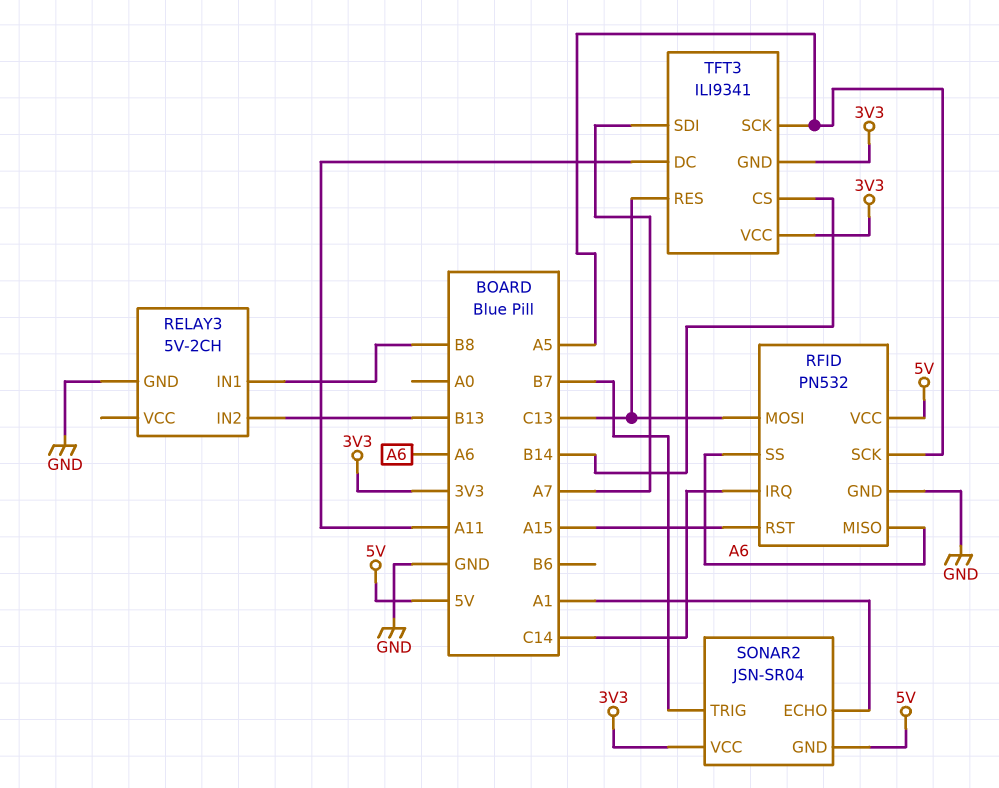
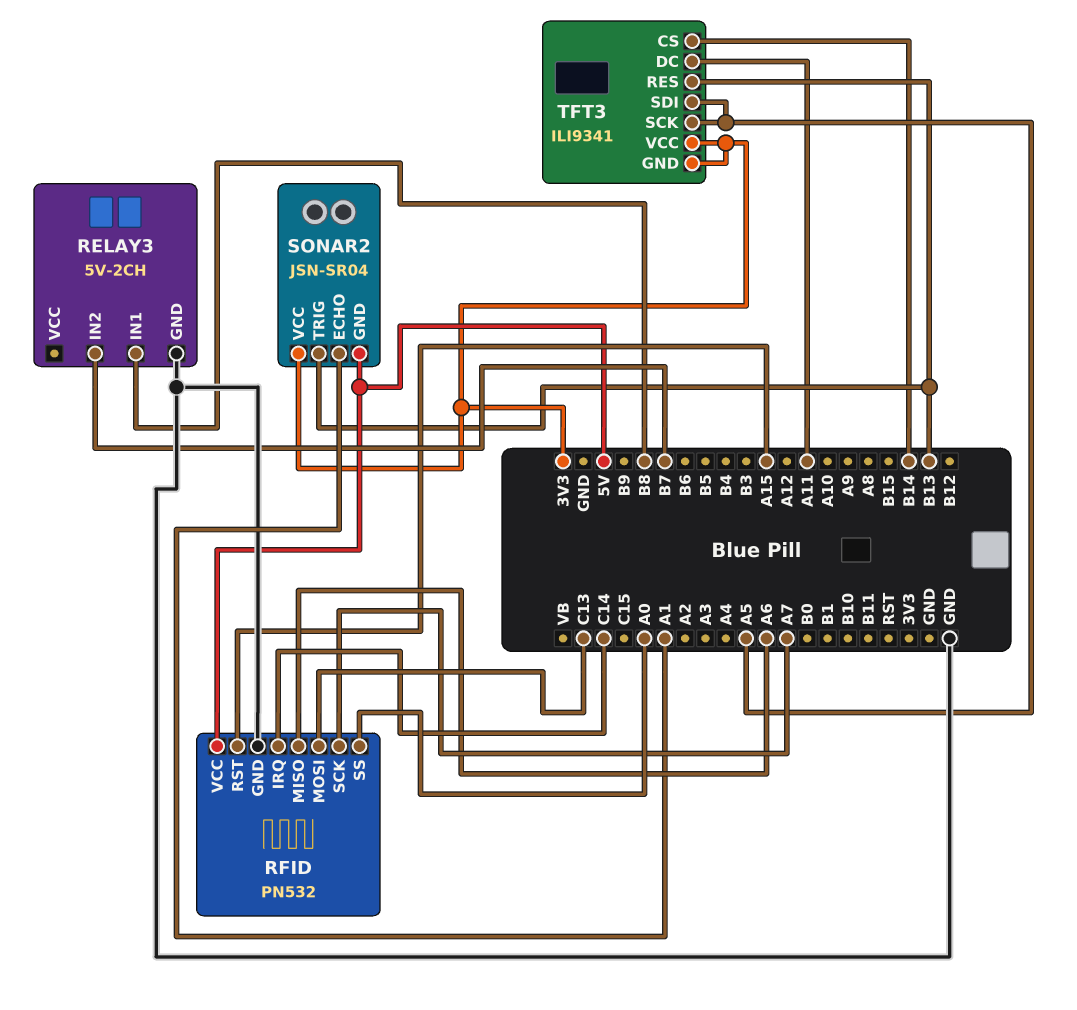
RELAY3 pin IN2: B13 -> B7
RFID pin SCK: A5 -> A7
RFID pin SS: A6 -> A0
SONAR2 pin TRIG: B7 -> B13
TFT3 pin RES: C13 -> B13
TFT3 pin SDI: A7 -> A5

